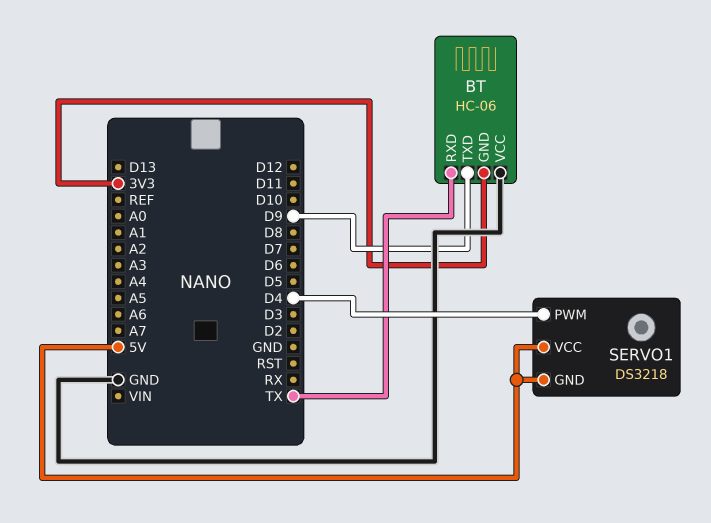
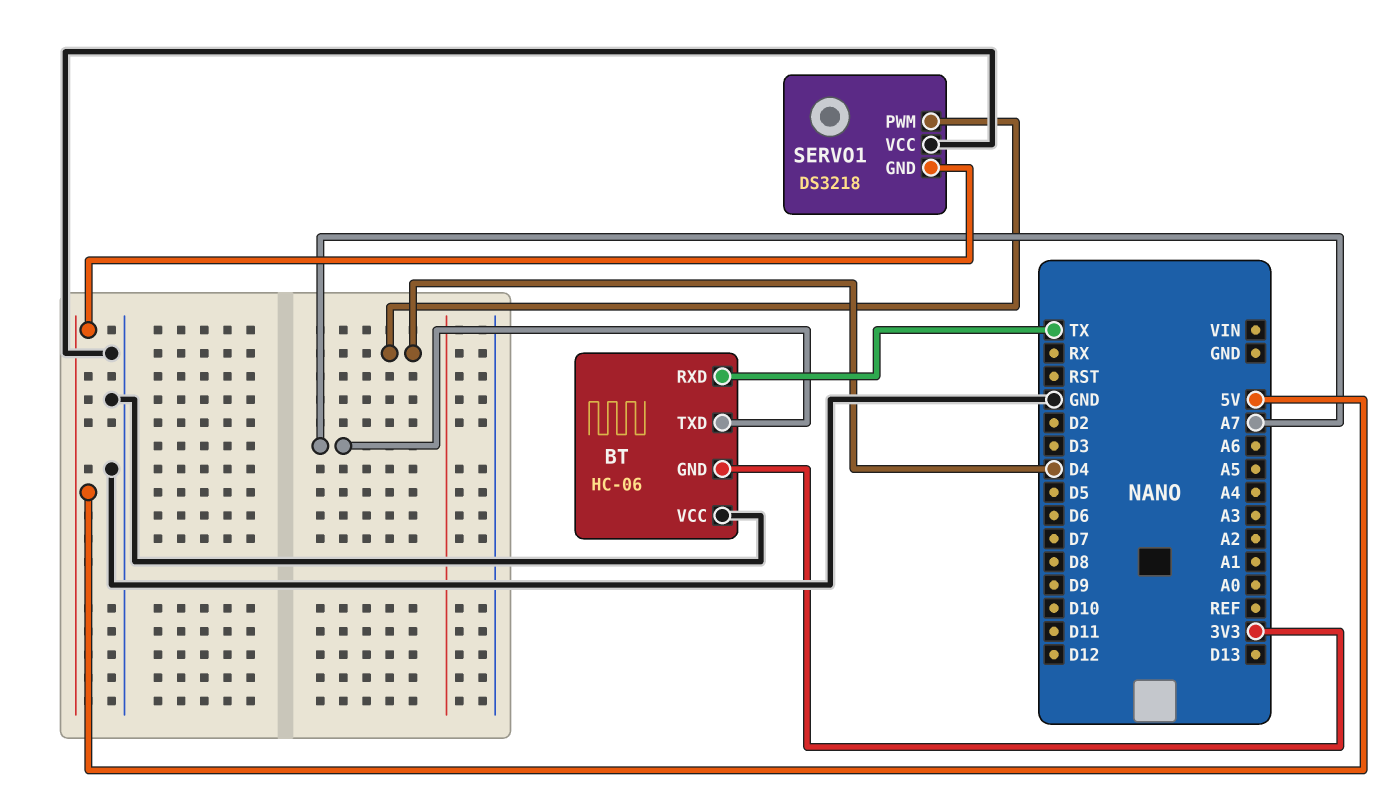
BT pin TXD: D9 -> A7
SERVO1 pin VCC: 5V -> GND

